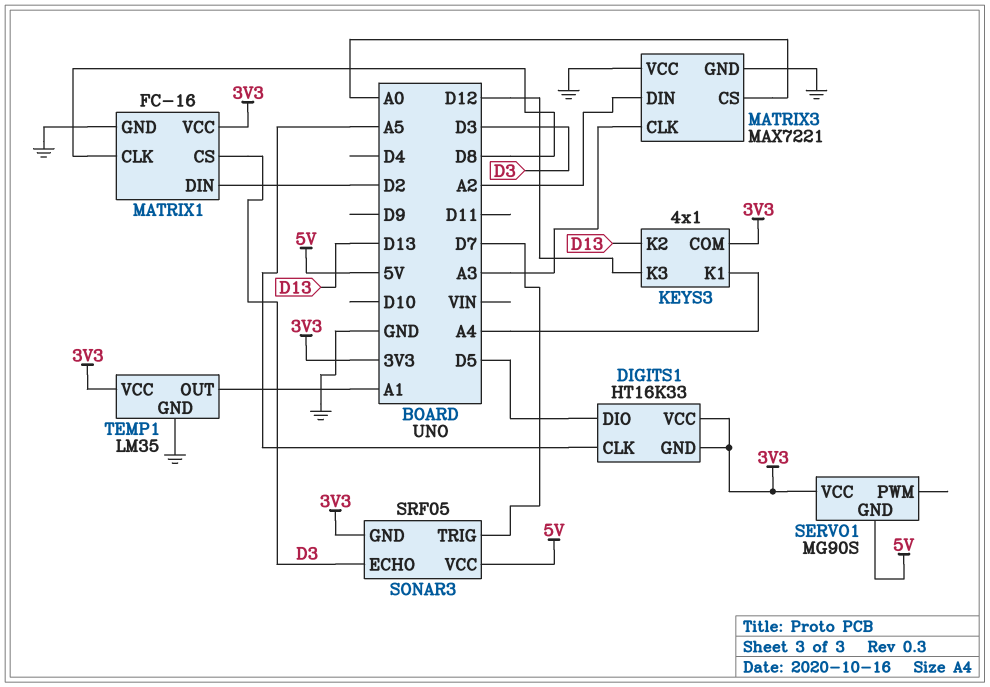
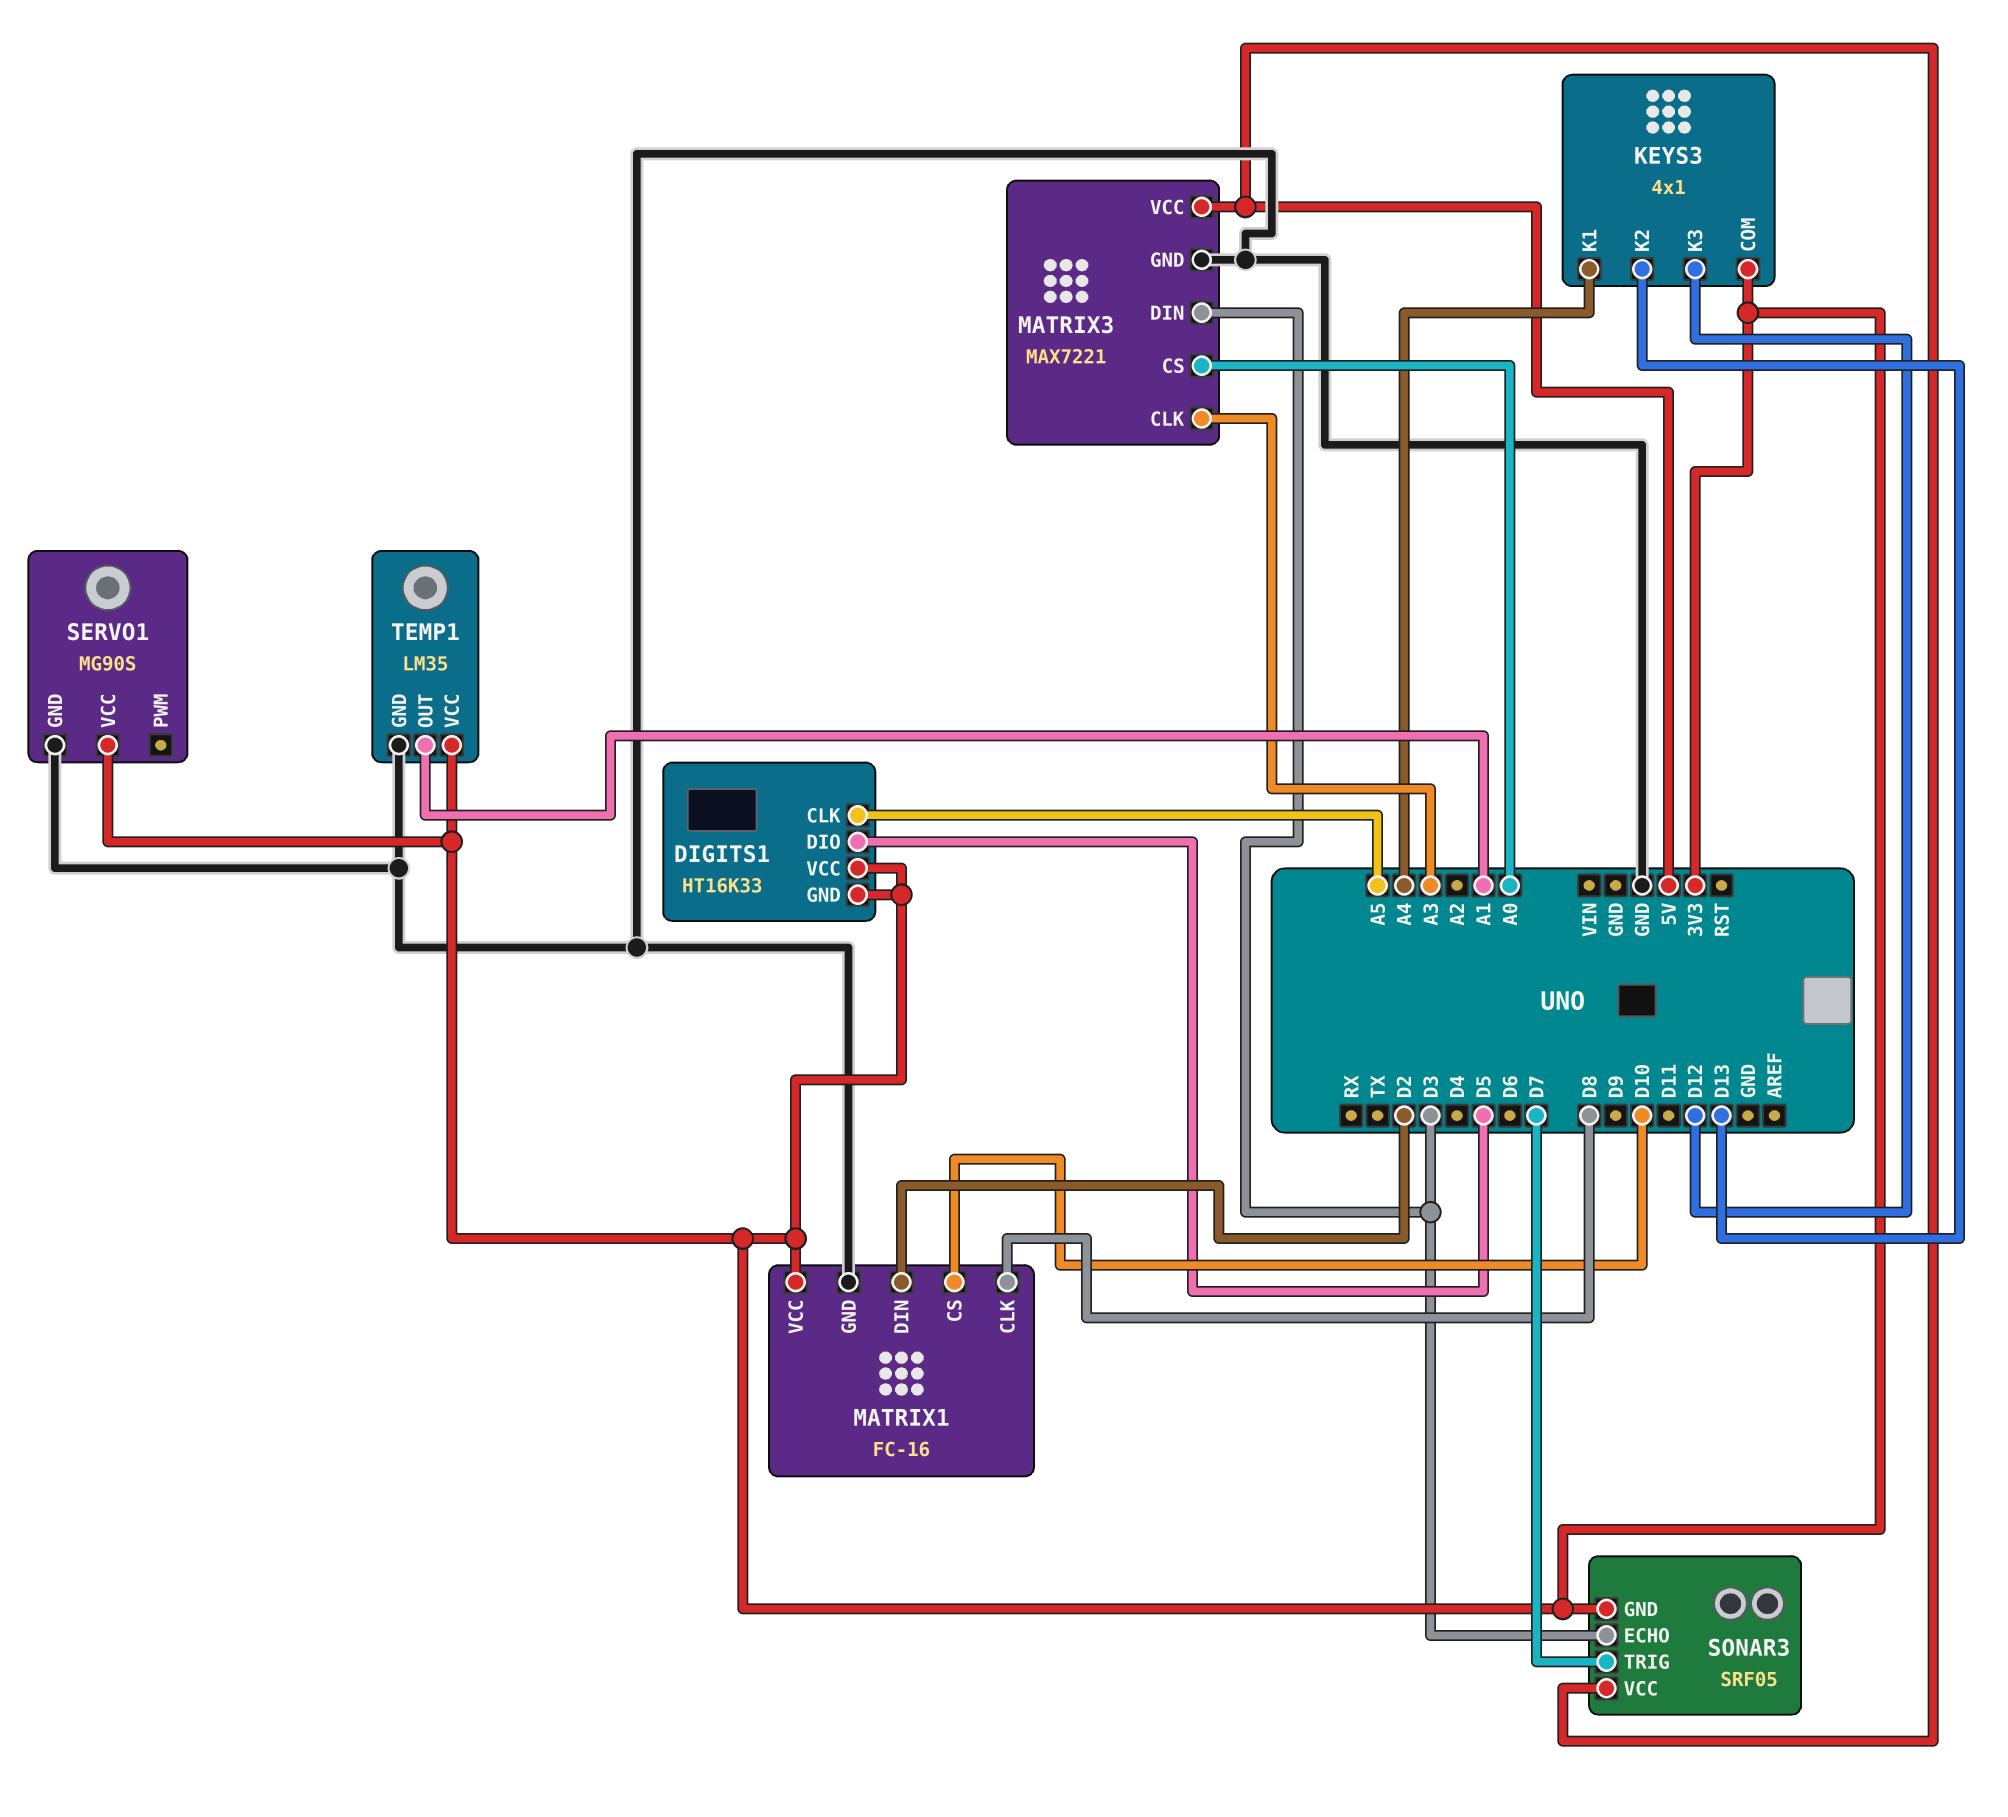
MATRIX1 pin CS: D3 -> D10
MATRIX3 pin DIN: A2 -> D3
MATRIX3 pin VCC: GND -> 5V
SERVO1 pin GND: 5V -> GND

